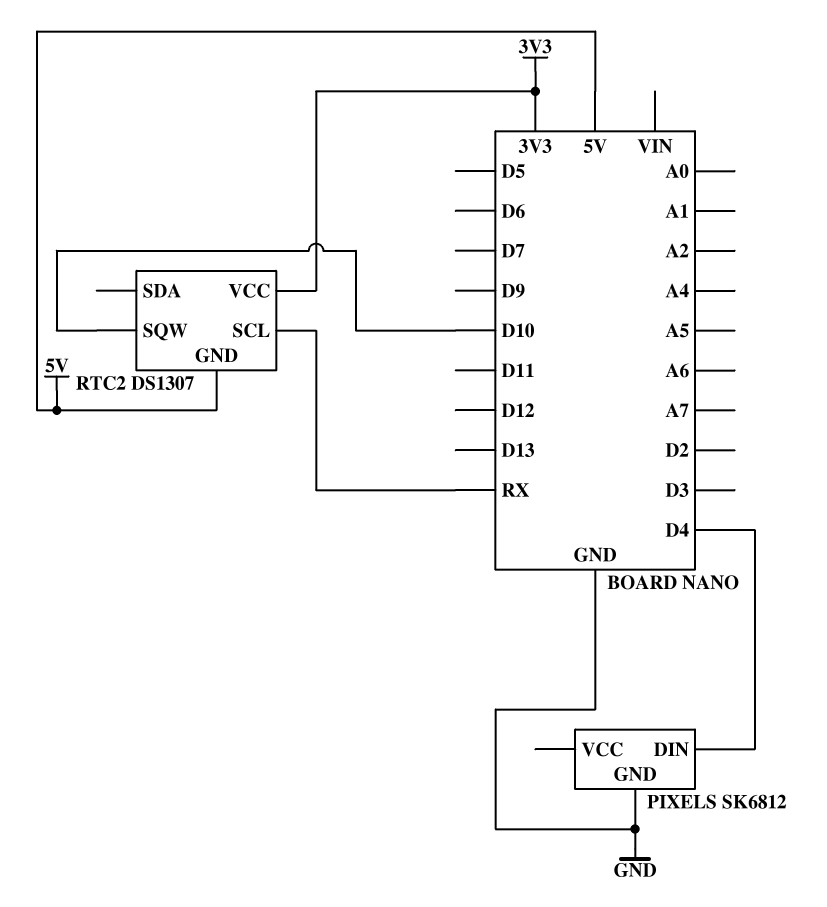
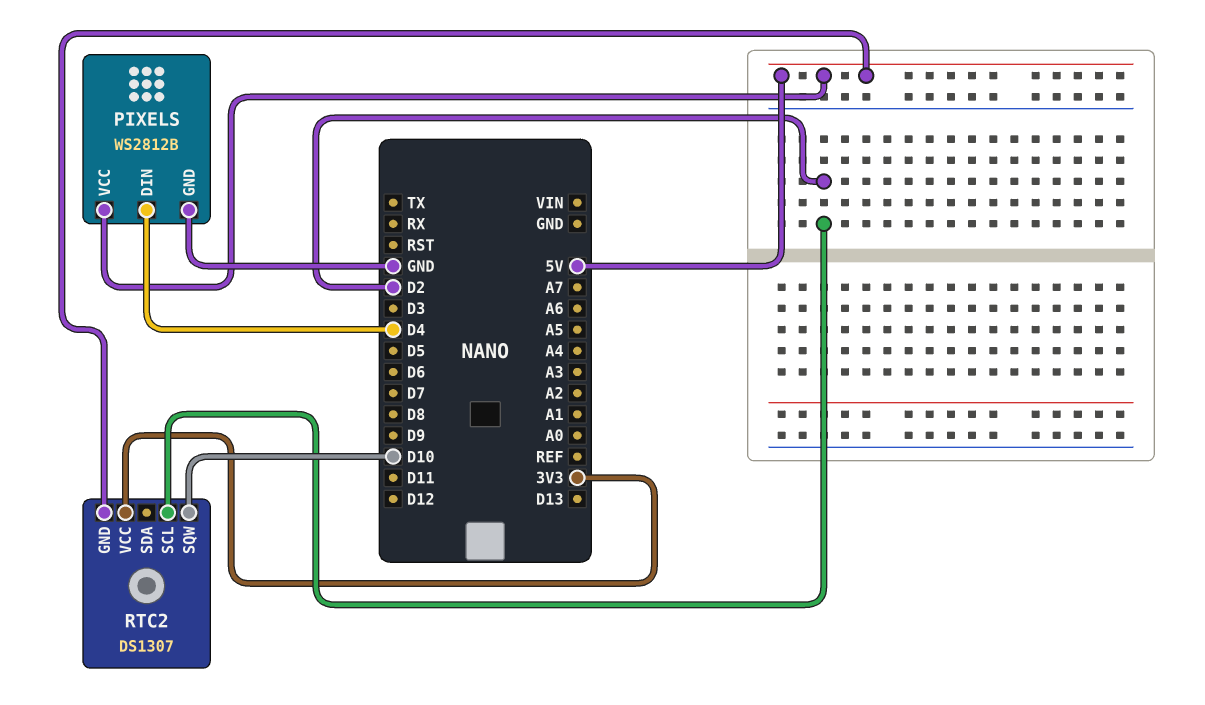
PIXELS: SK6812 -> WS2812B
PIXELS pin VCC: none -> 5V
RTC2 pin SCL: RX -> D2

